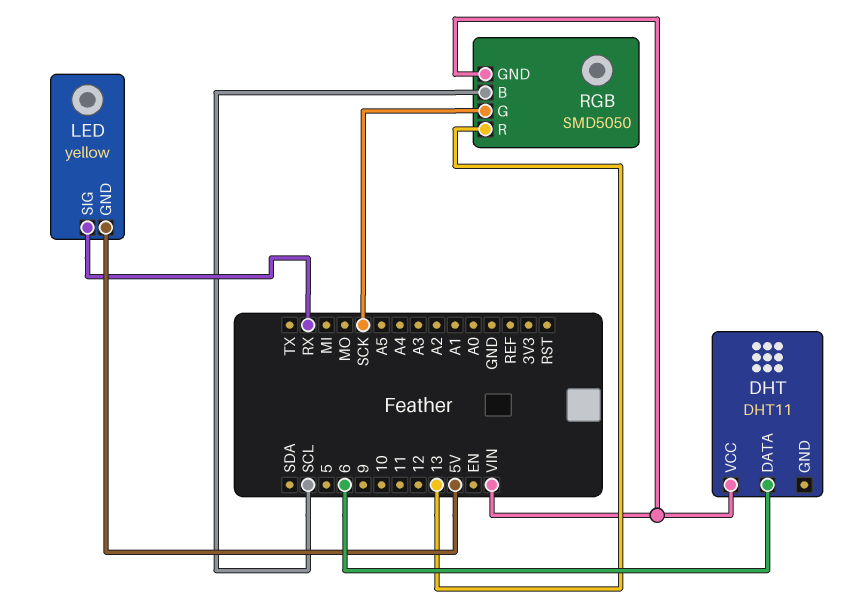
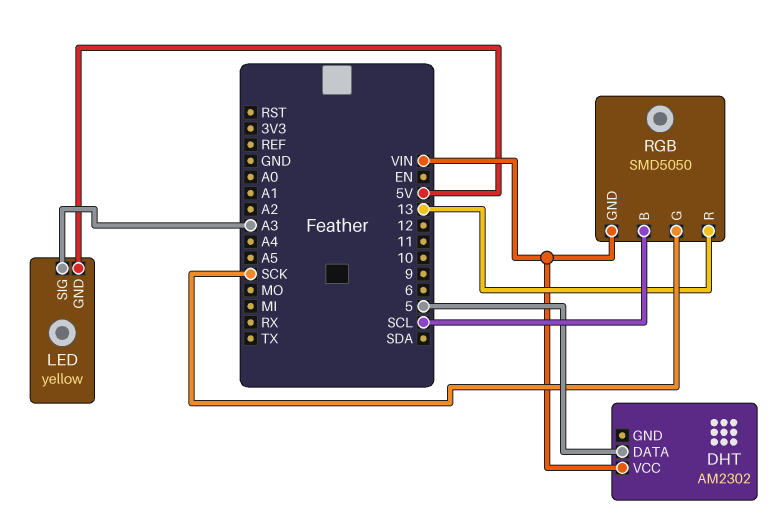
DHT: DHT11 -> AM2302
DHT pin DATA: 6 -> 5
LED pin SIG: RX -> A3

